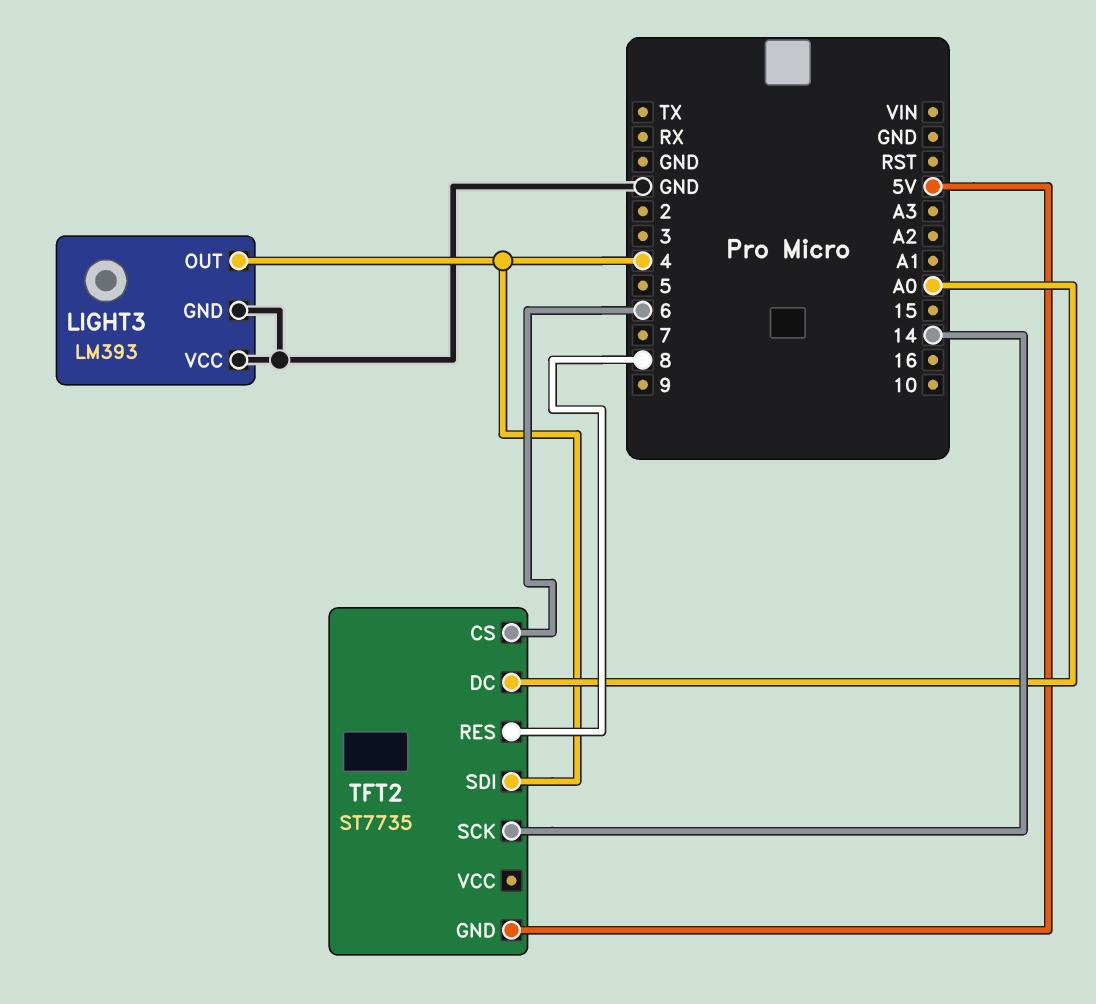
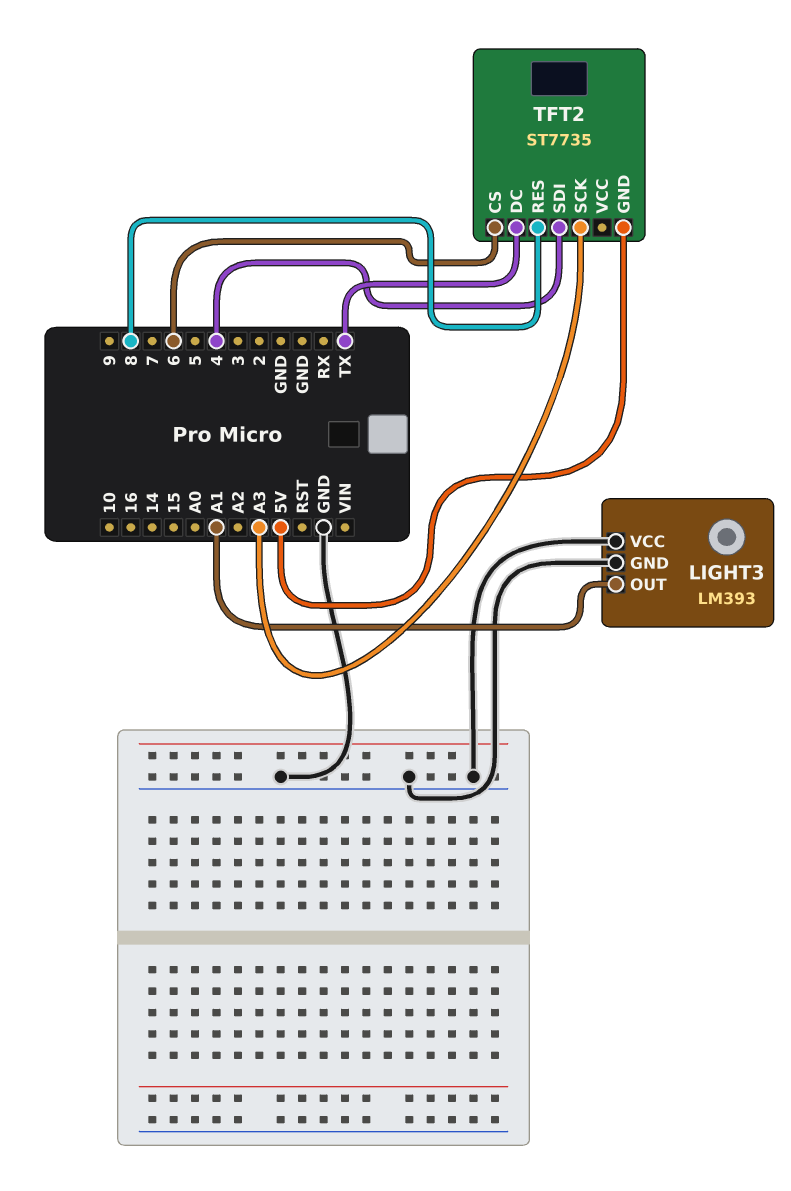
LIGHT3 pin OUT: 4 -> A1
TFT2 pin DC: A0 -> TX
TFT2 pin SCK: 14 -> A3

